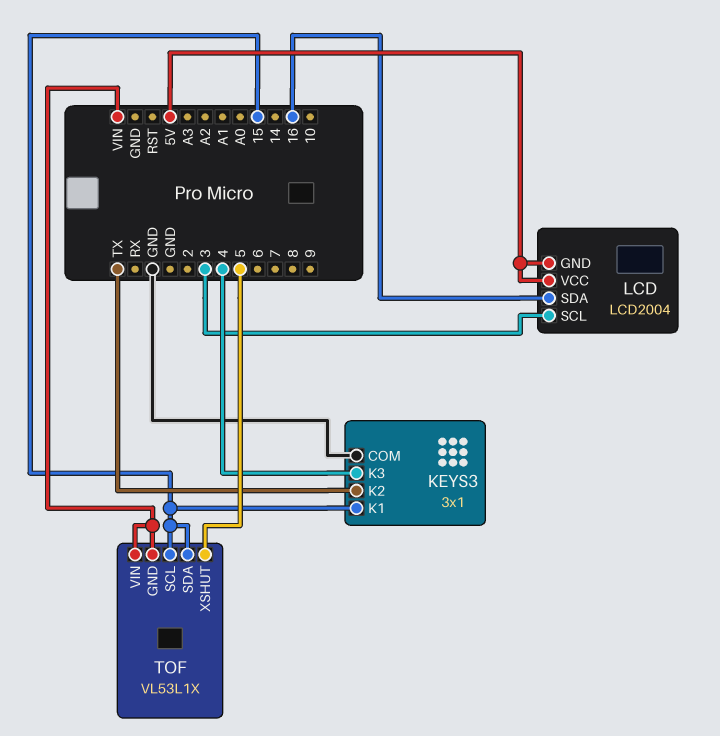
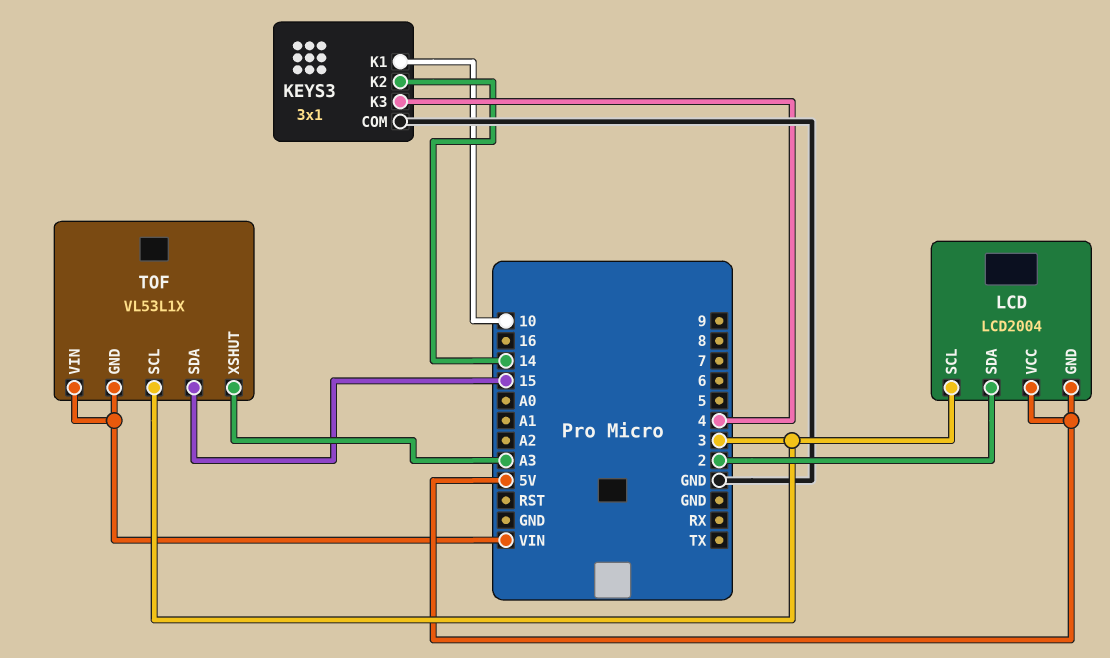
KEYS3 pin K1: 15 -> 10
KEYS3 pin K2: TX -> 14
LCD pin SDA: 16 -> 2
TOF pin SCL: 15 -> 3
TOF pin XSHUT: 5 -> A3

